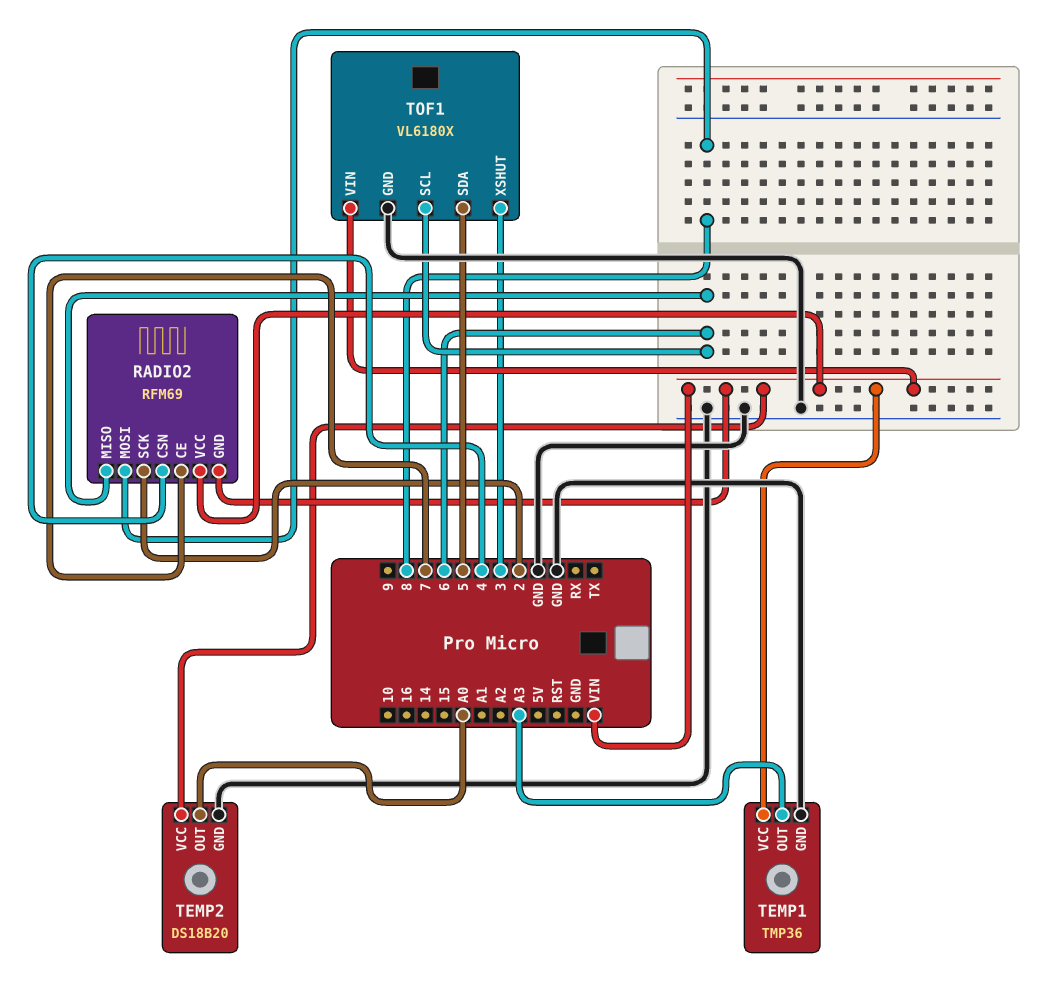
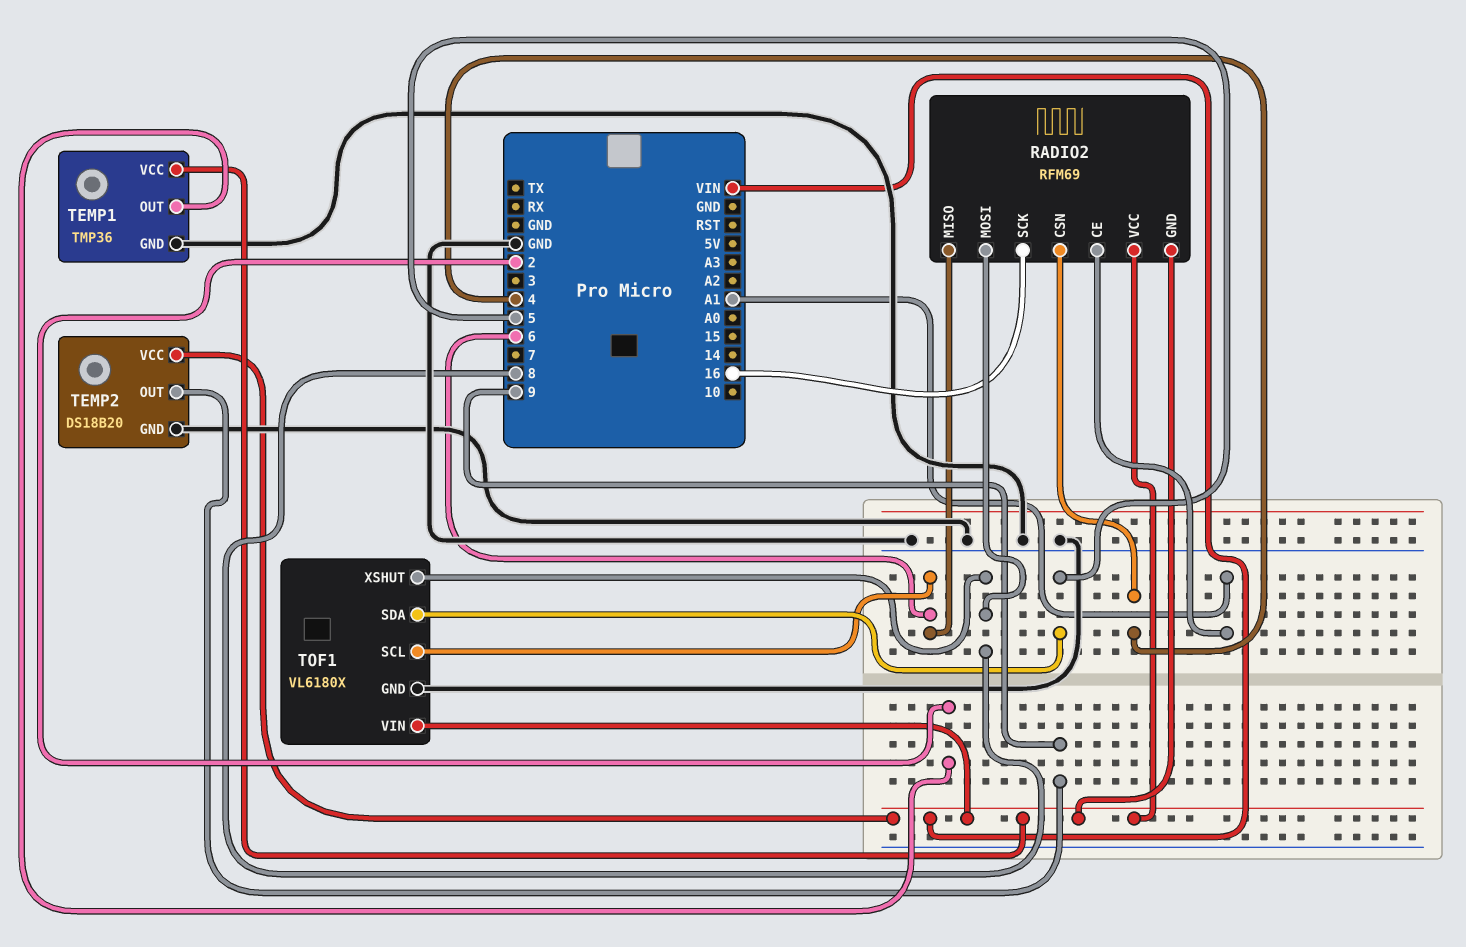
RADIO2 pin CE: 7 -> A1
RADIO2 pin SCK: 2 -> 16
TEMP1 pin OUT: A3 -> 2
TEMP2 pin OUT: A0 -> 9
TOF1 pin XSHUT: 3 -> 8

